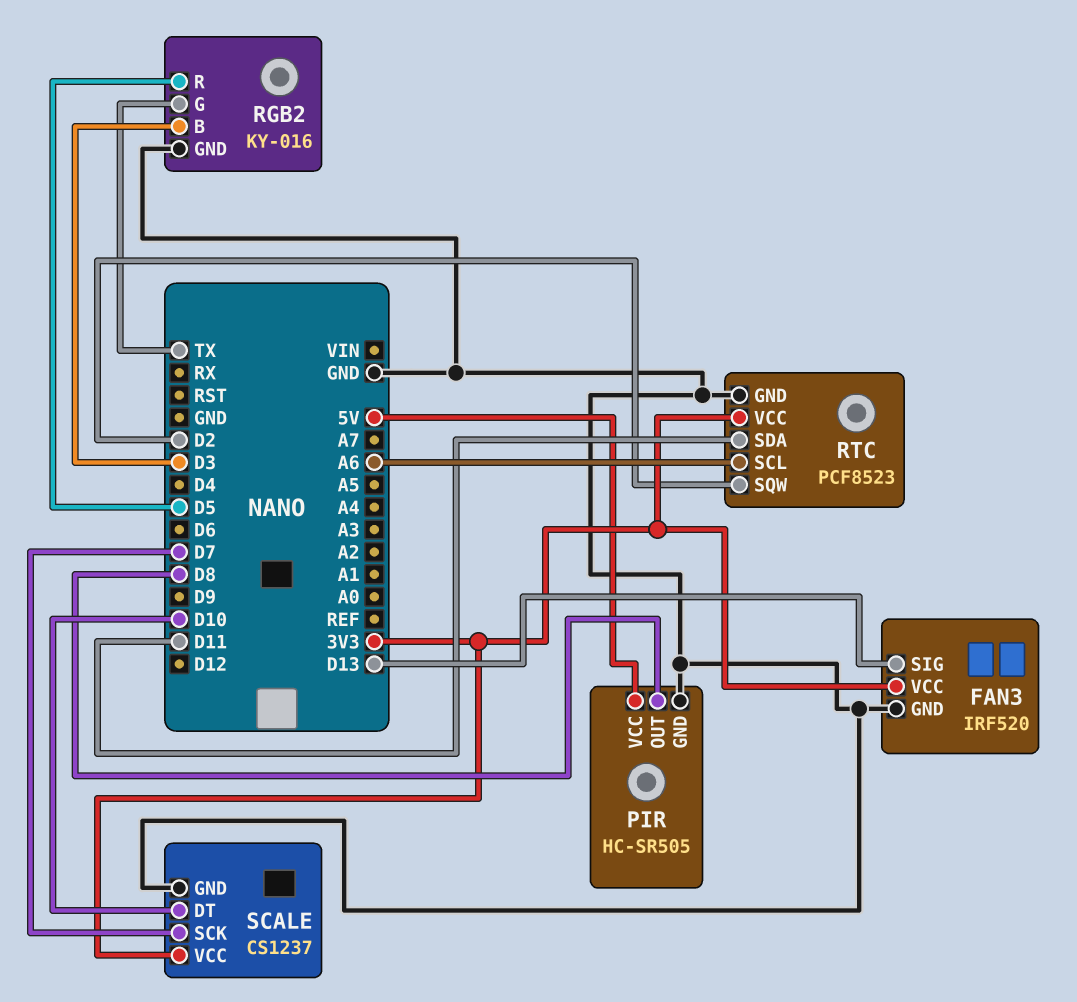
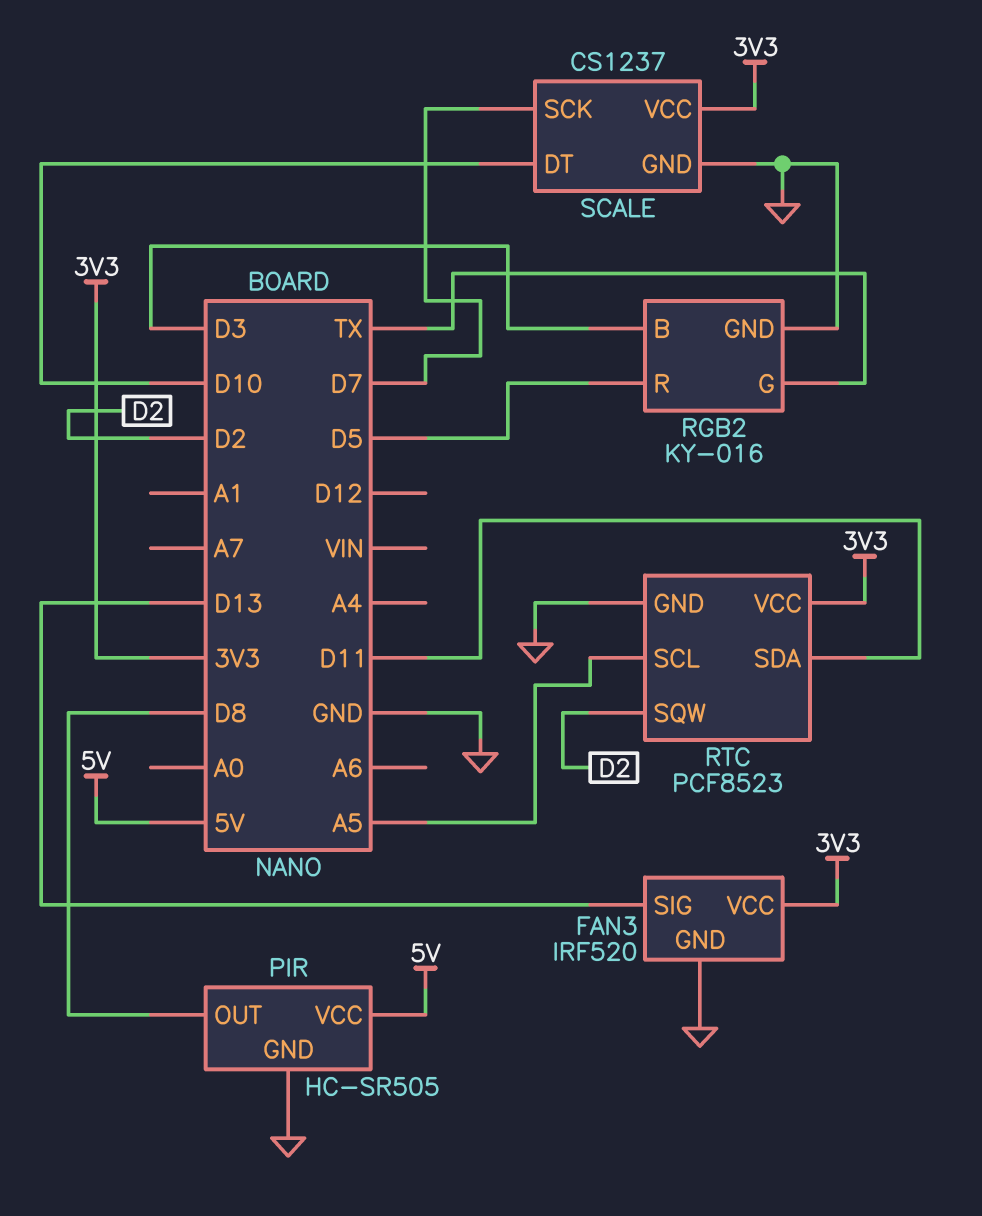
RTC pin SCL: A6 -> A5

